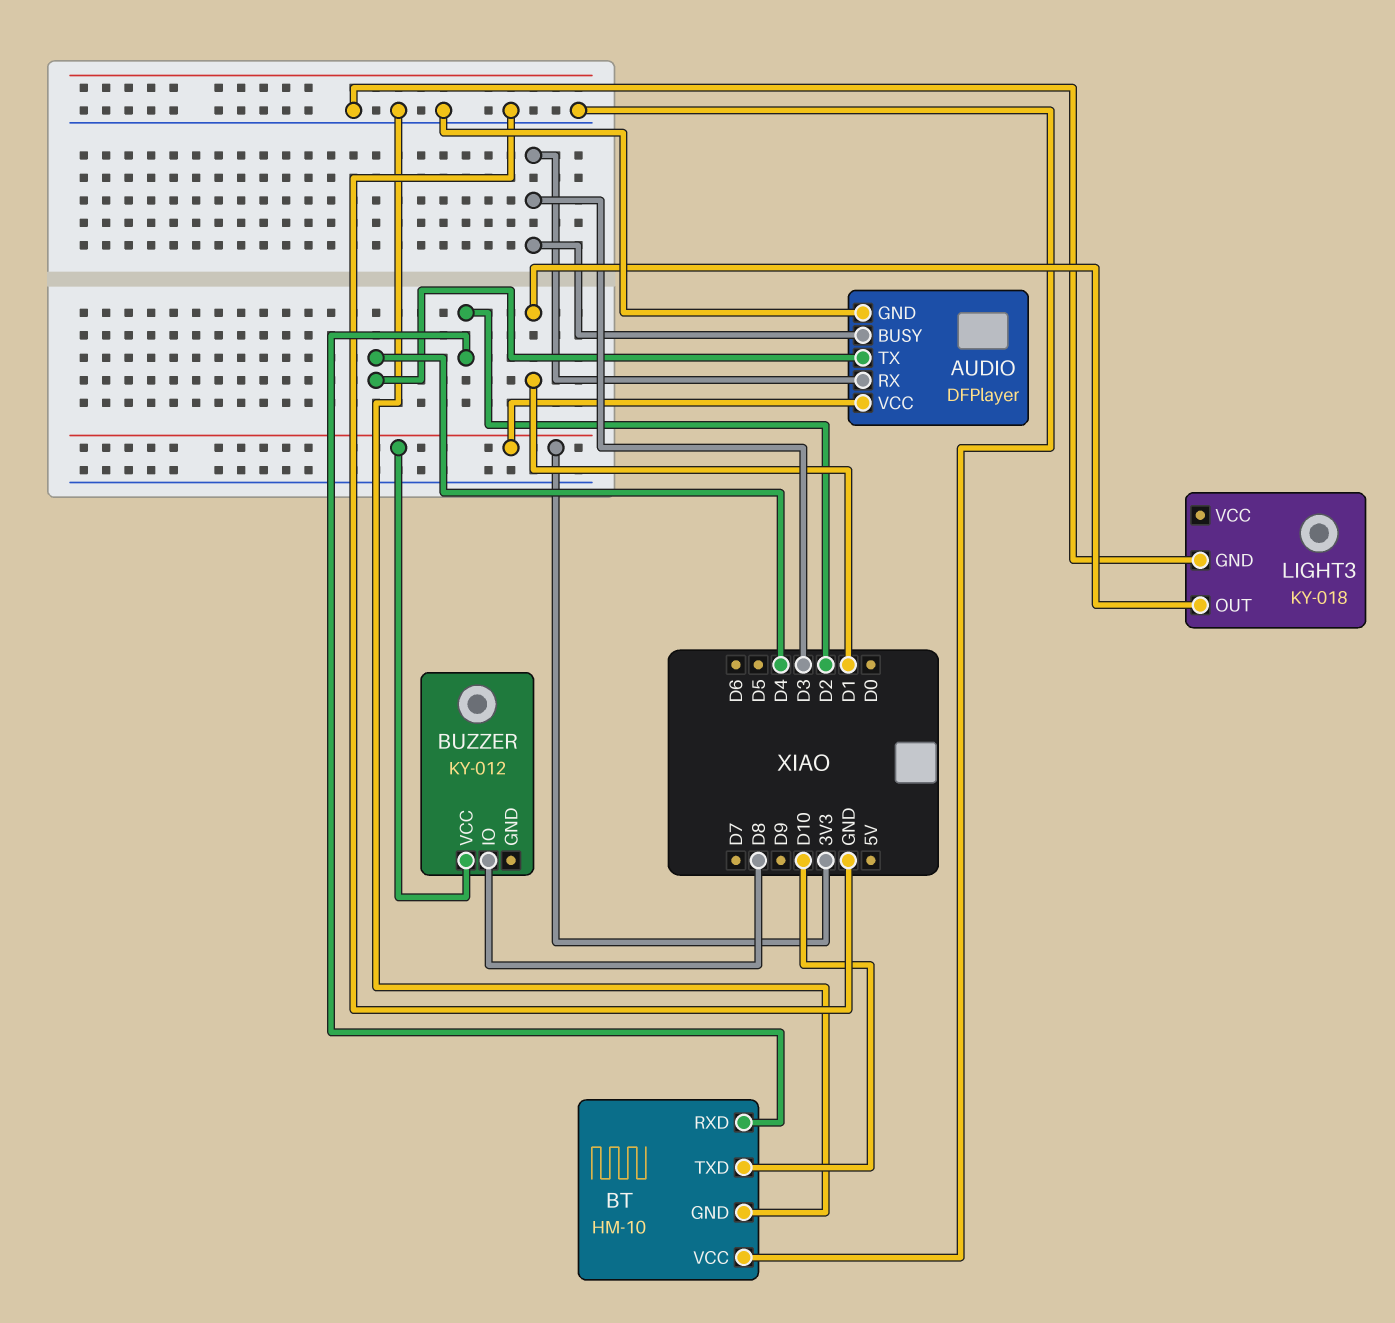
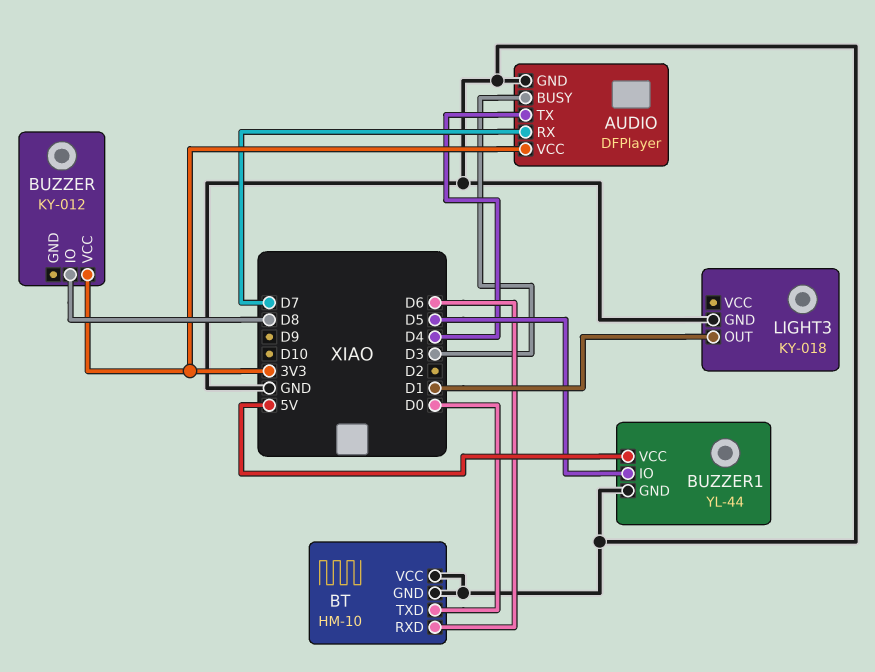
AUDIO pin RX: D3 -> D7
BT pin RXD: D2 -> D6
BT pin TXD: D10 -> D0
BUZZER1: none -> YL-44
BUZZER1 pin GND: none -> GND
BUZZER1 pin IO: none -> D5
BUZZER1 pin VCC: none -> 5V

